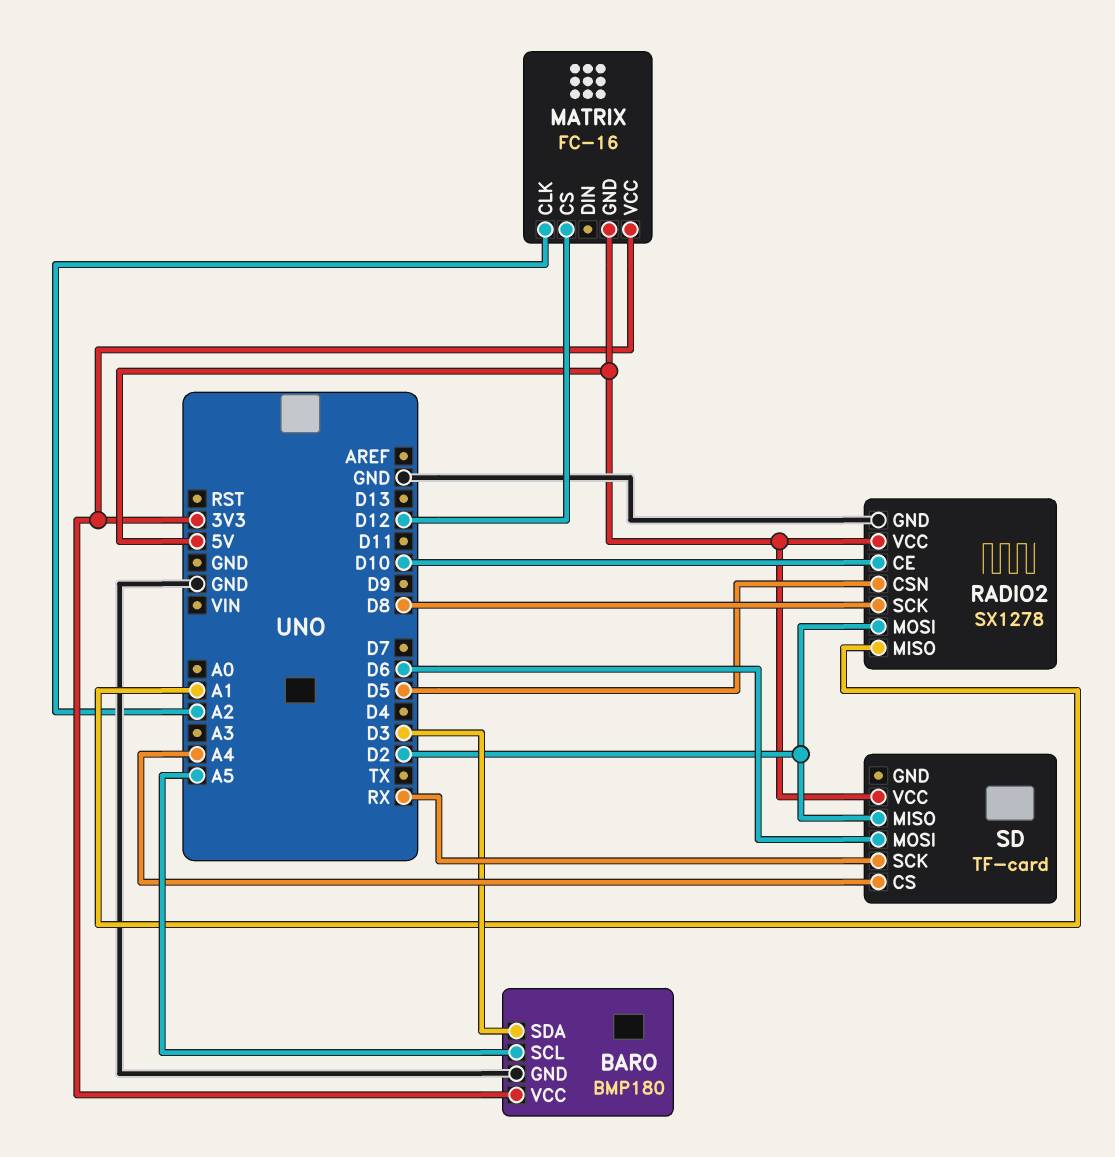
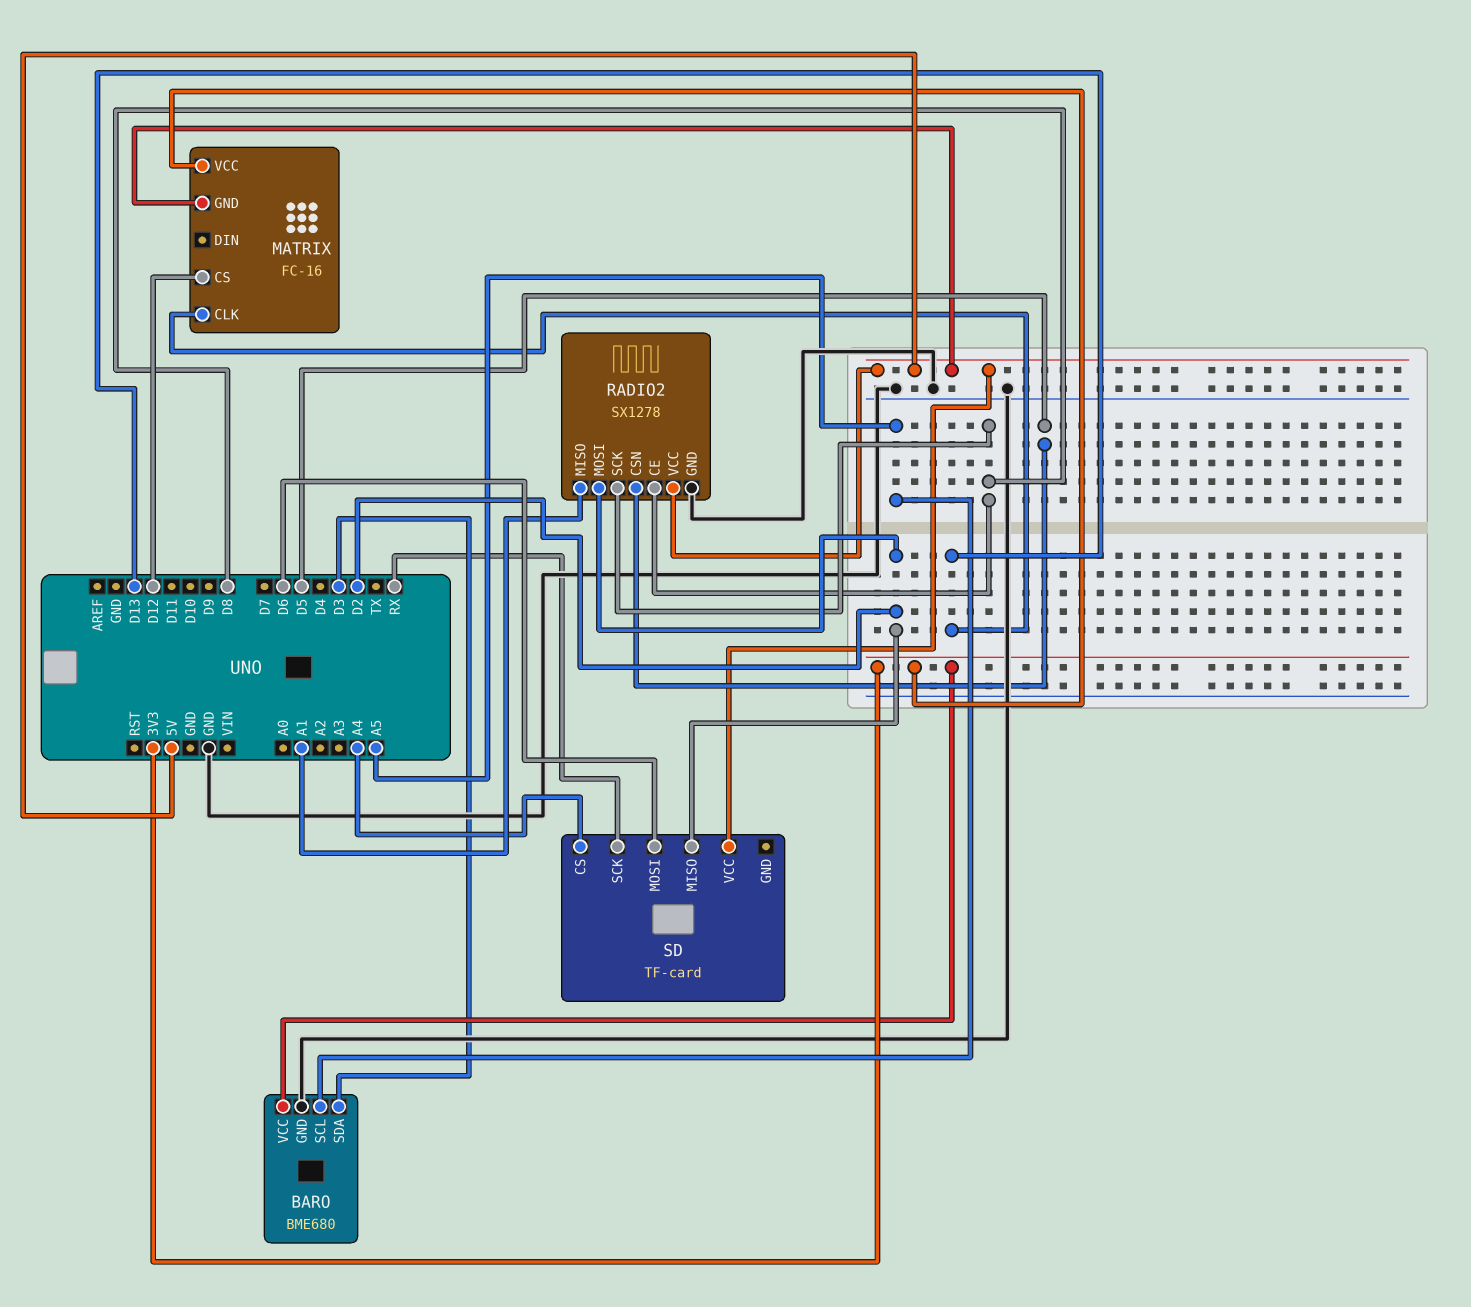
BARO: BMP180 -> BME680
MATRIX pin CLK: A2 -> D13
RADIO2 pin CE: D10 -> D8

